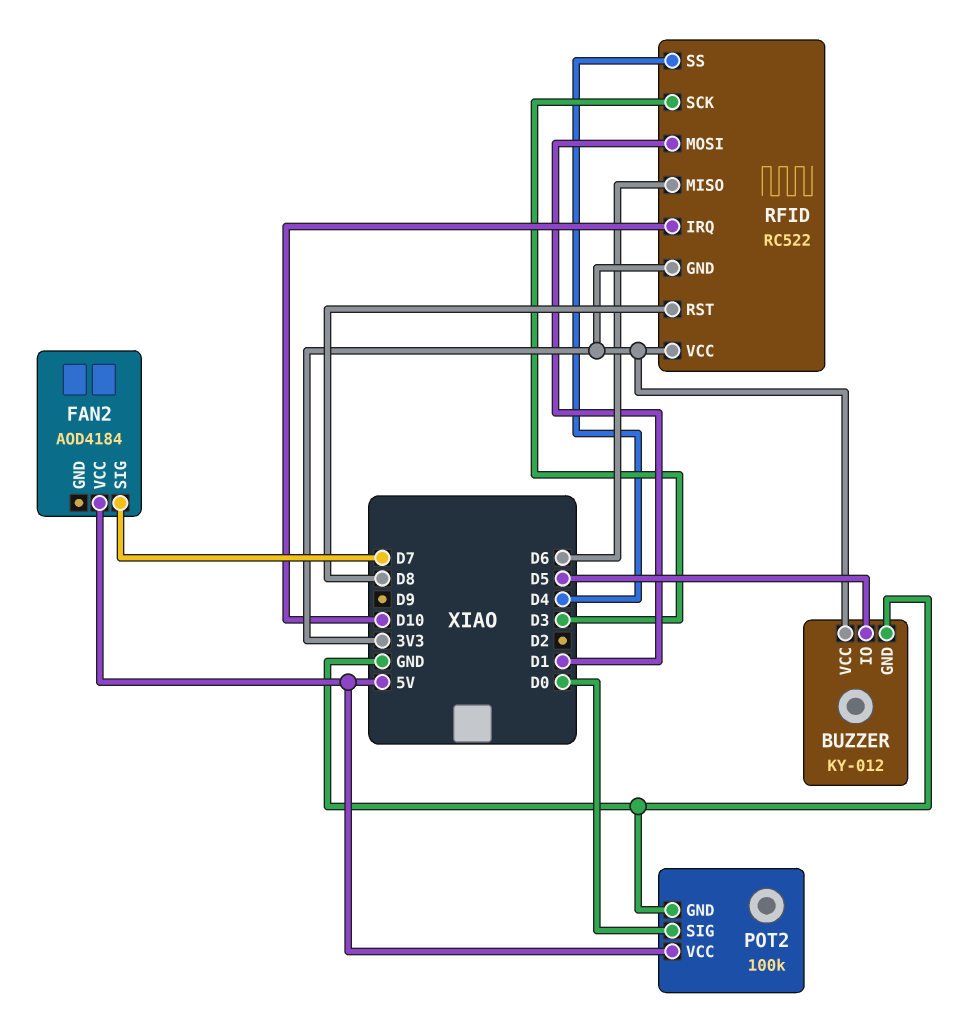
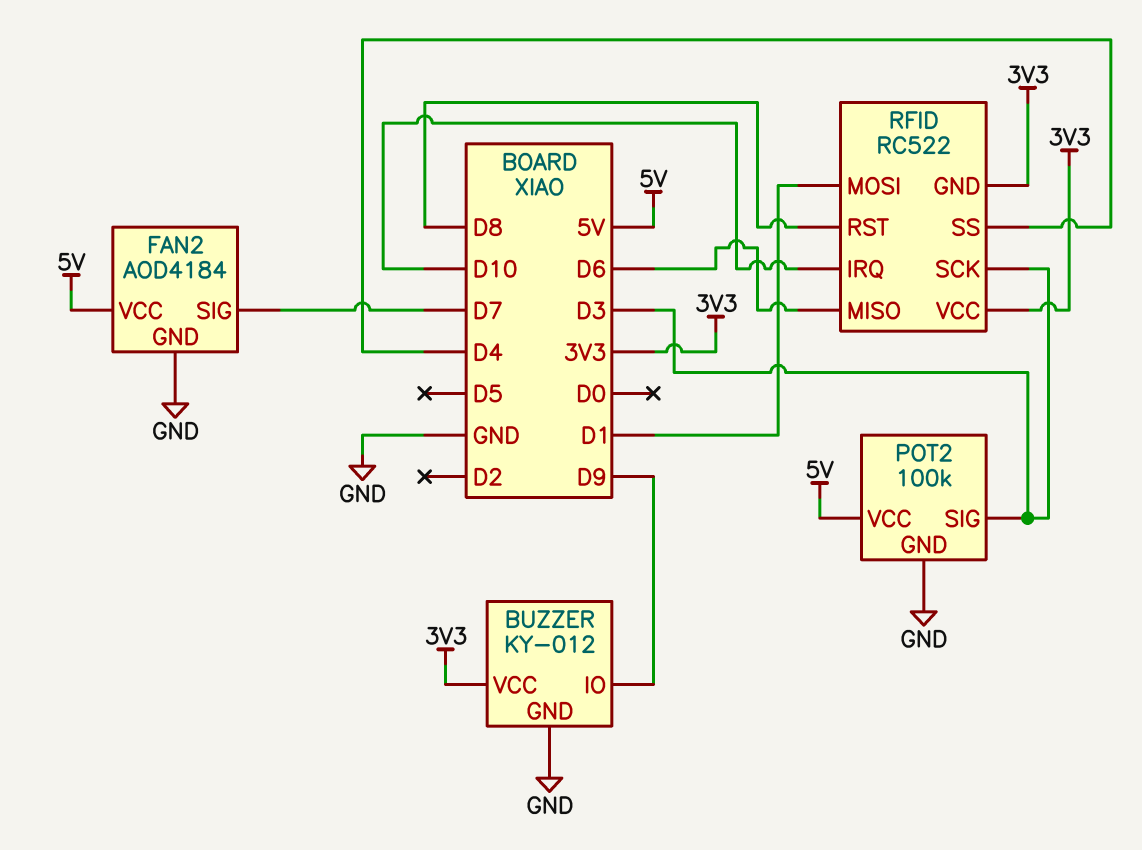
BUZZER pin IO: D5 -> D9
FAN2 pin GND: none -> GND
POT2 pin SIG: D0 -> D3

